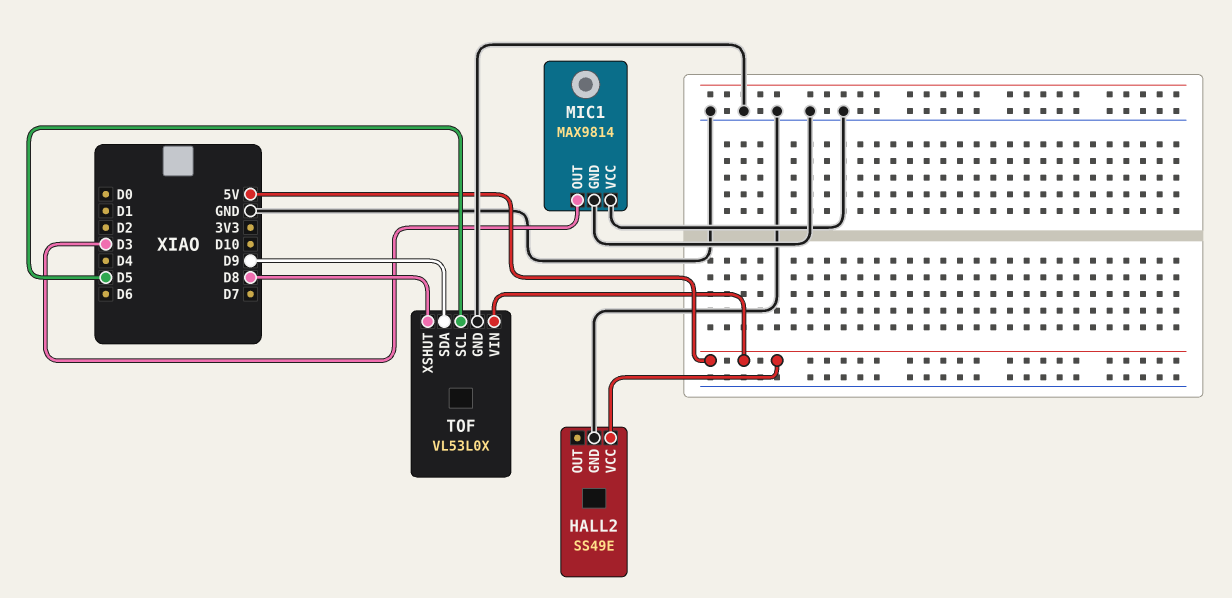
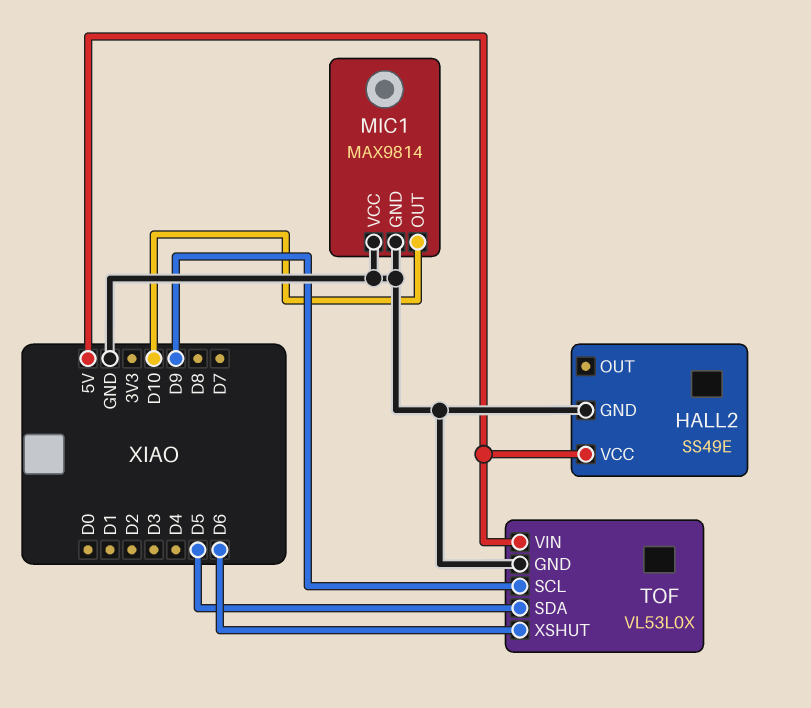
MIC1 pin OUT: D3 -> D10
TOF pin SCL: D5 -> D9
TOF pin SDA: D9 -> D5
TOF pin XSHUT: D8 -> D6

